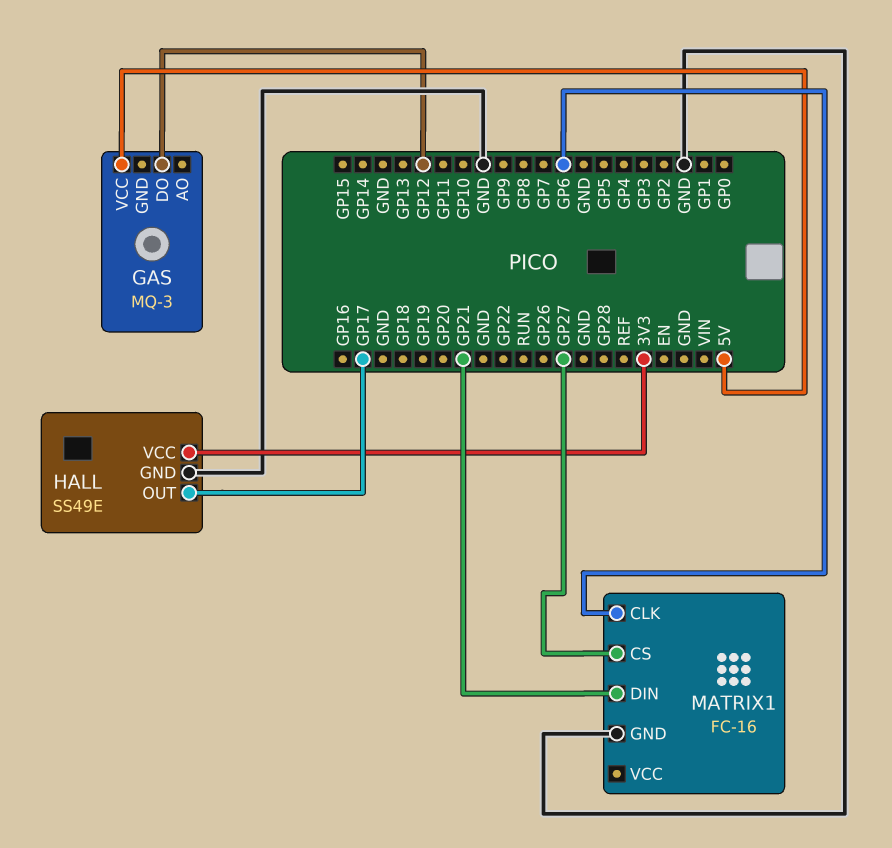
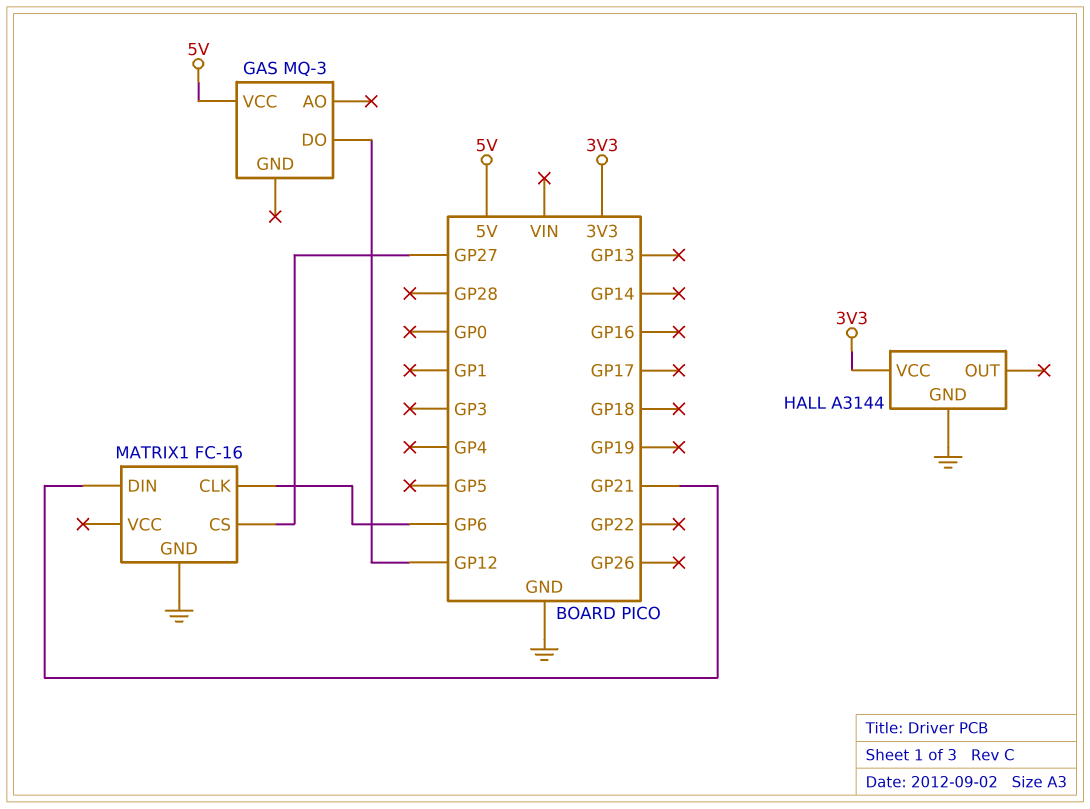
HALL: SS49E -> A3144
HALL pin OUT: GP17 -> none

